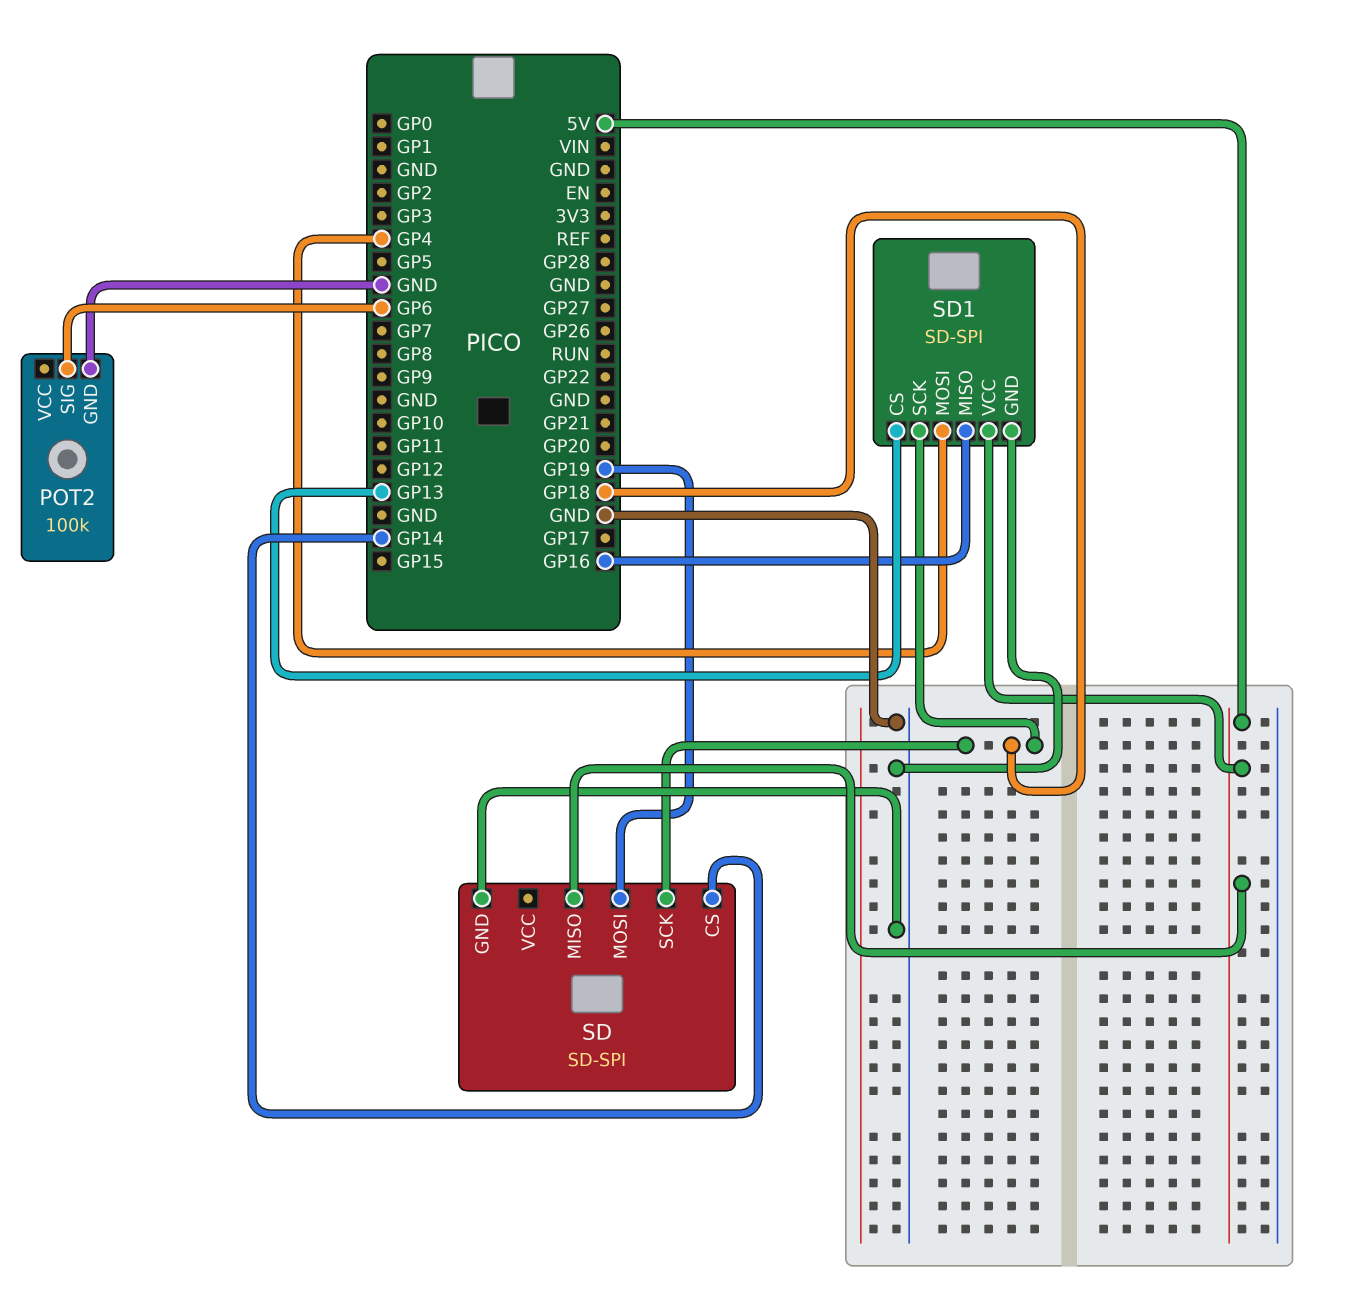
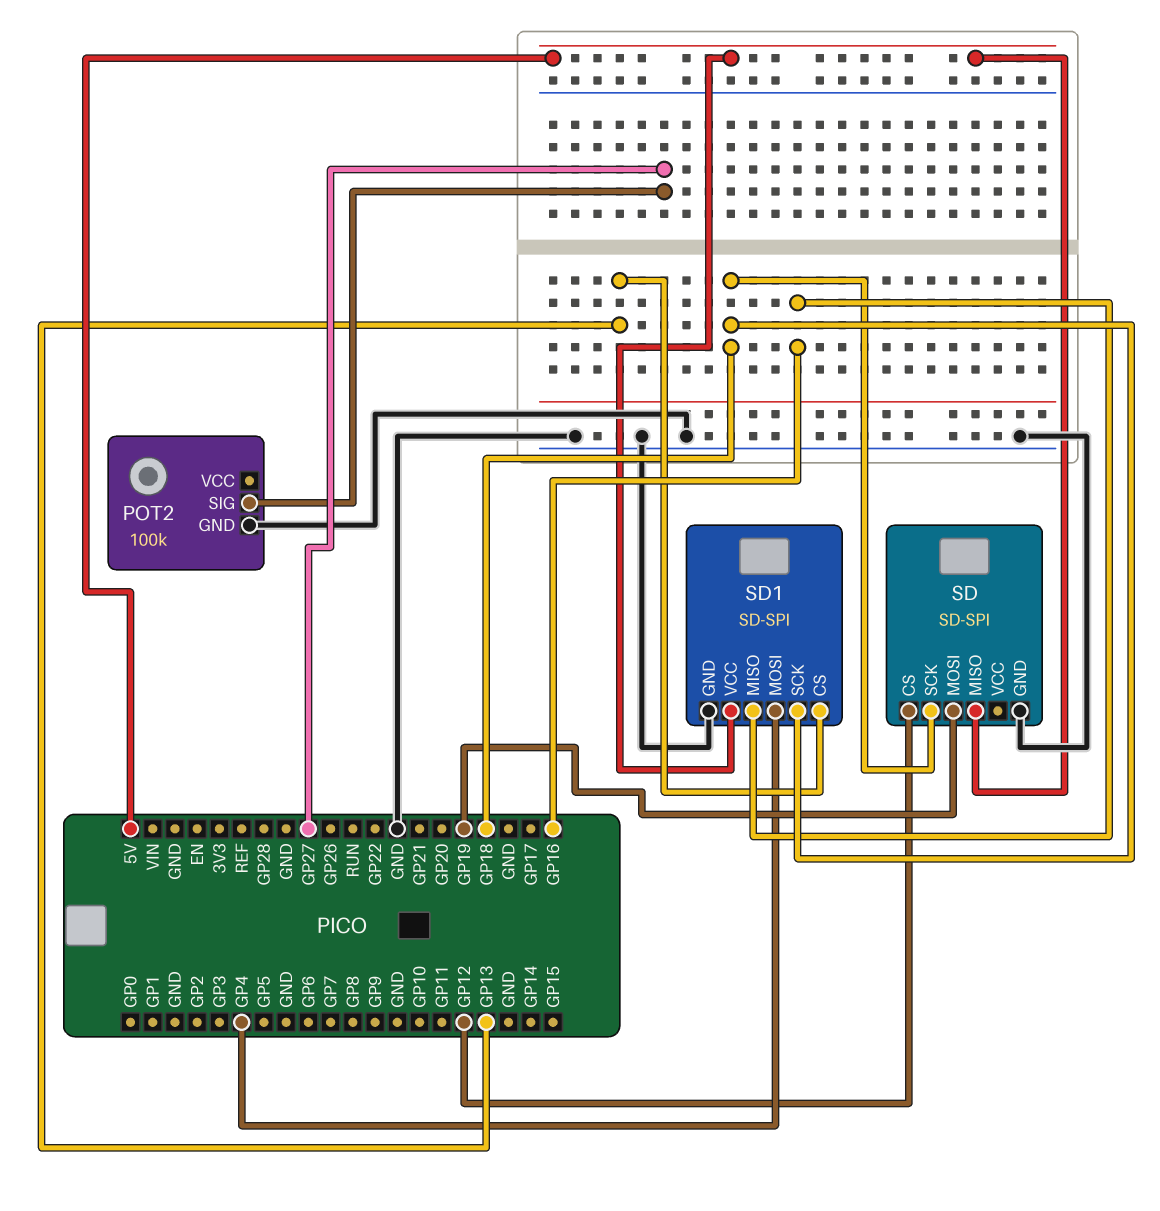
POT2 pin SIG: GP6 -> GP27
SD pin CS: GP14 -> GP12

